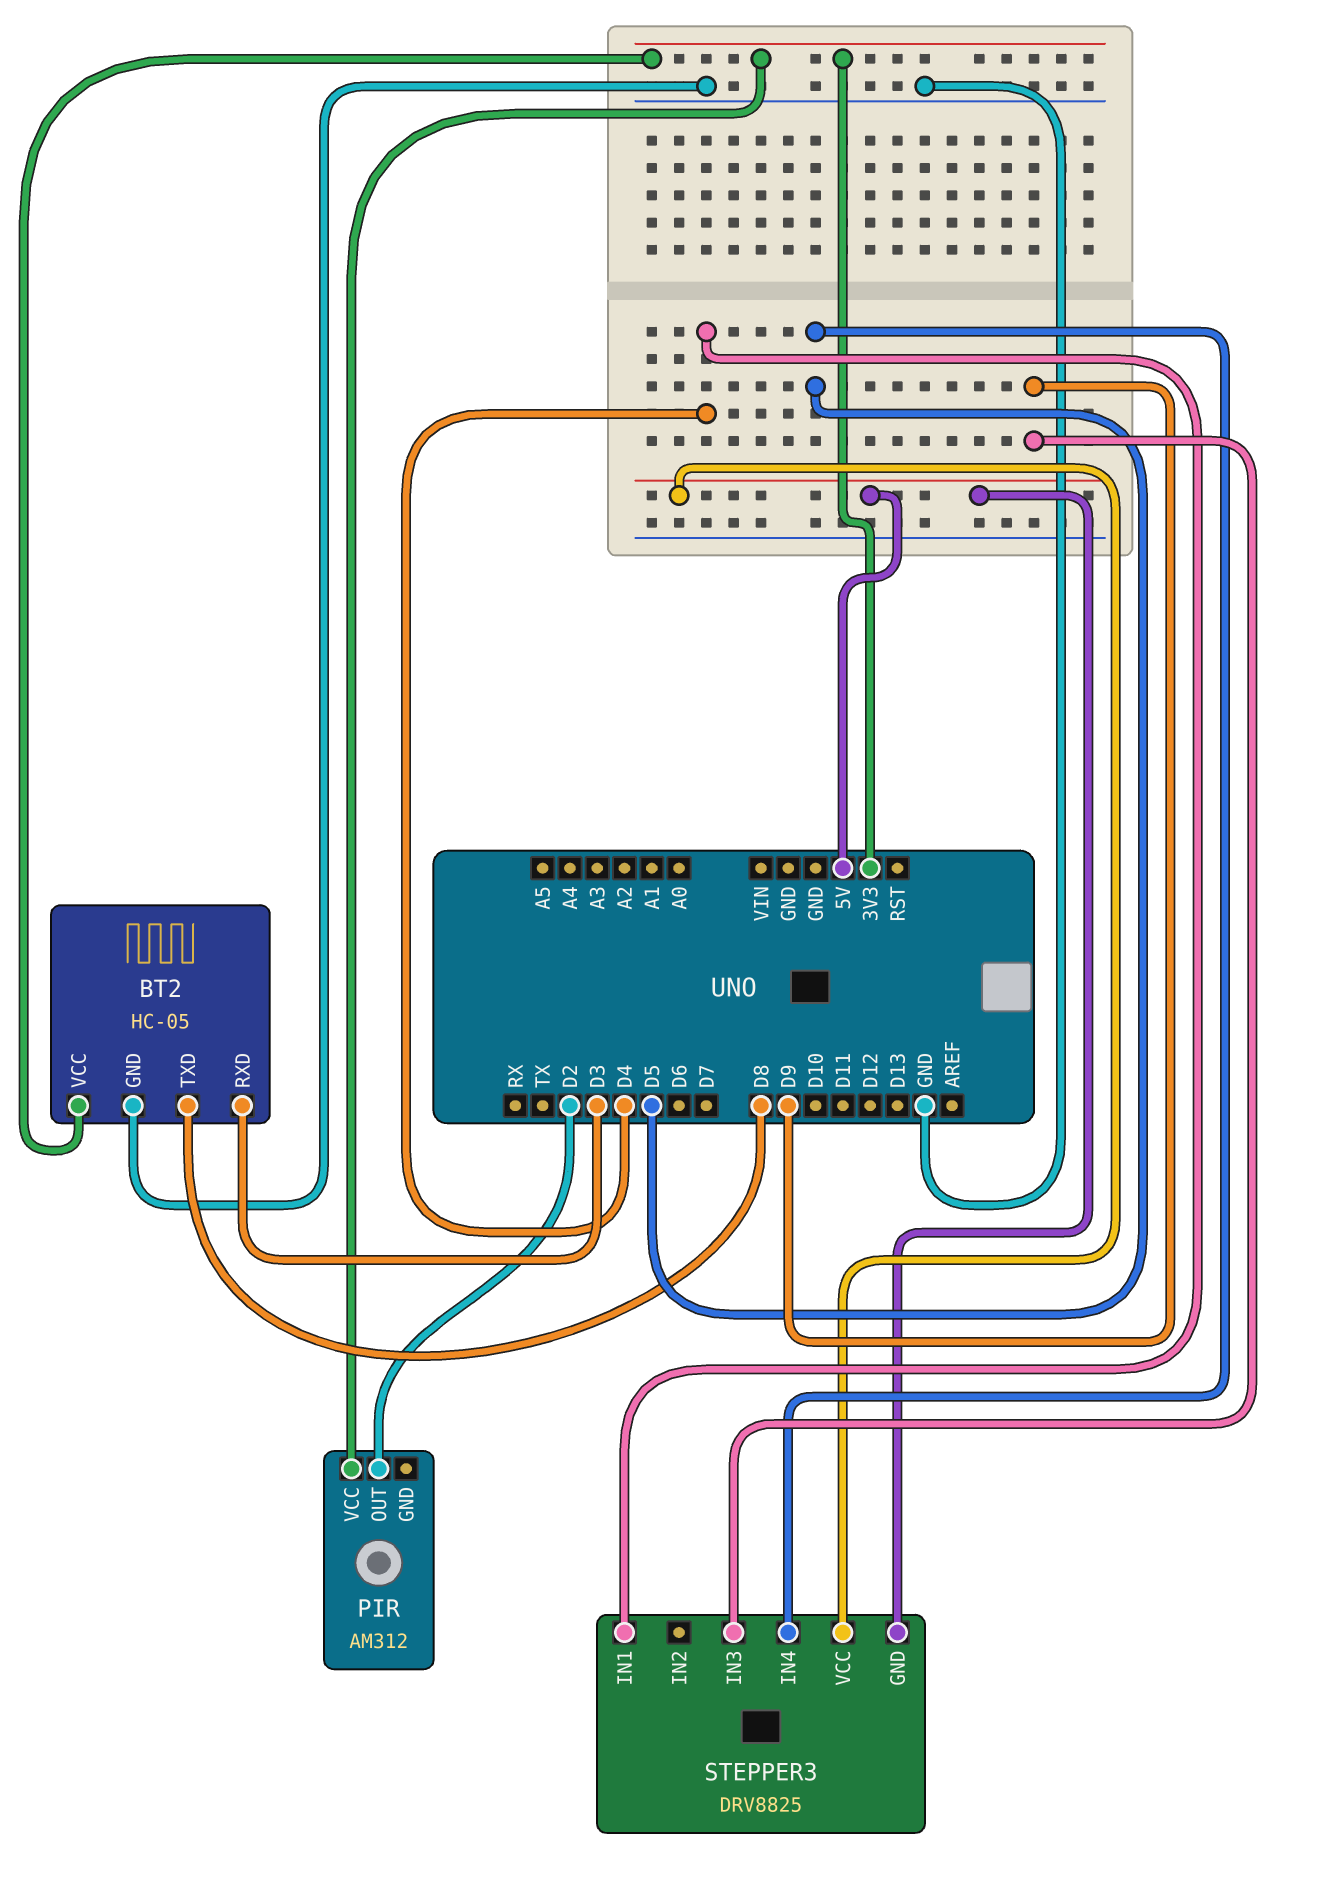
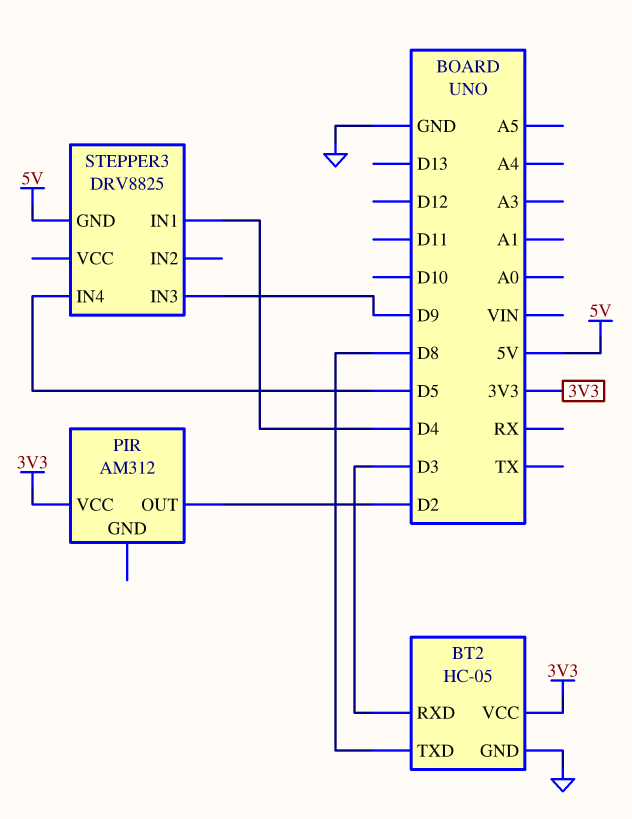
STEPPER3 pin VCC: 5V -> none

